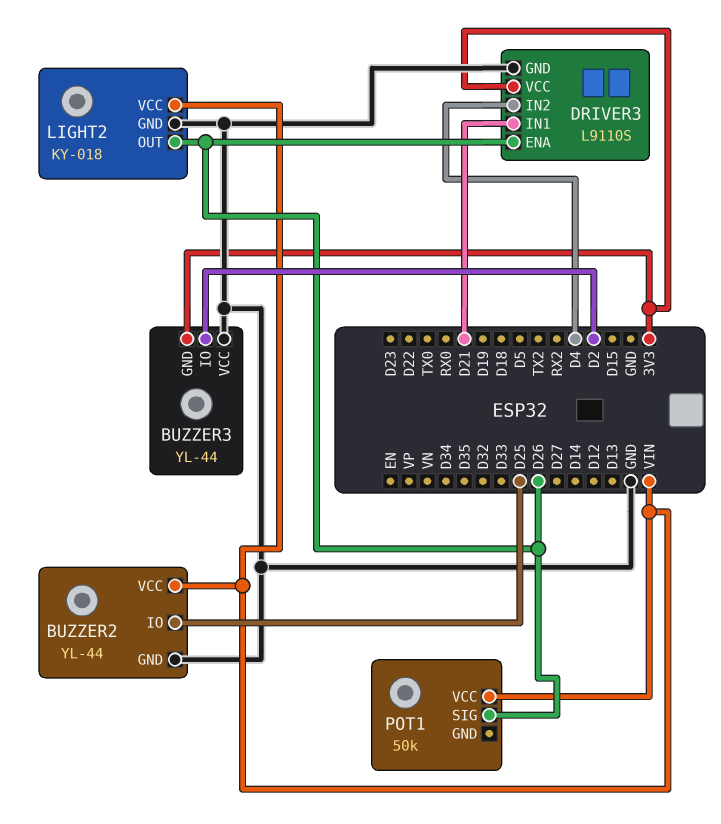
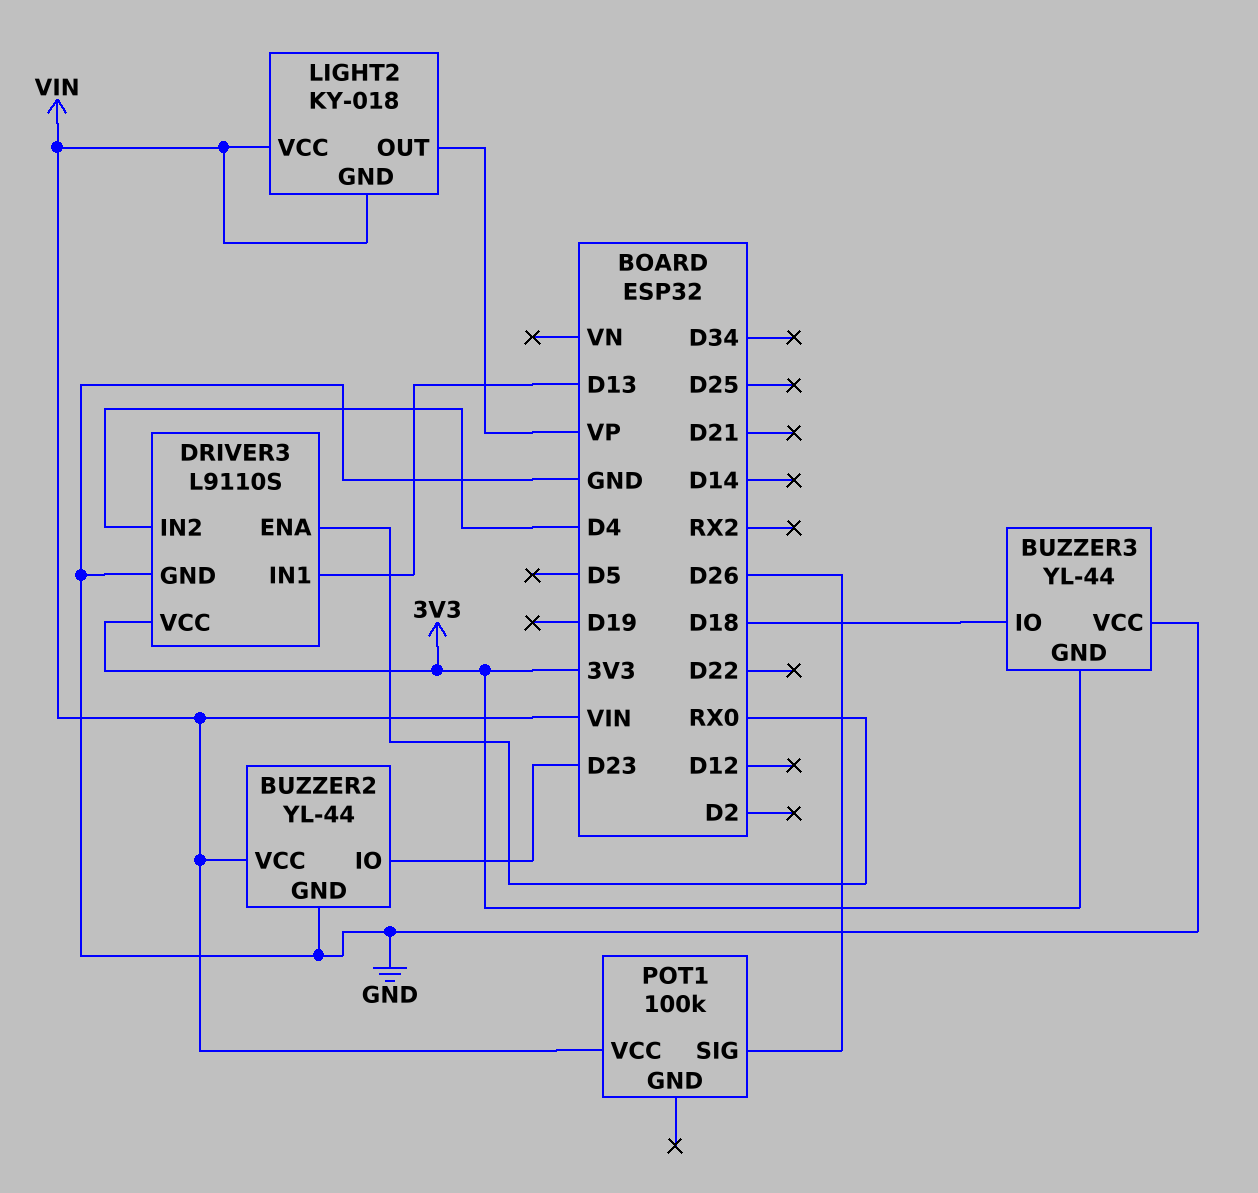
BUZZER2 pin IO: D25 -> D23
BUZZER3 pin IO: D2 -> D18
DRIVER3 pin ENA: D26 -> RX0
DRIVER3 pin IN1: D21 -> D13
LIGHT2 pin GND: GND -> VIN
LIGHT2 pin OUT: D26 -> VP
POT1: 50k -> 100k

